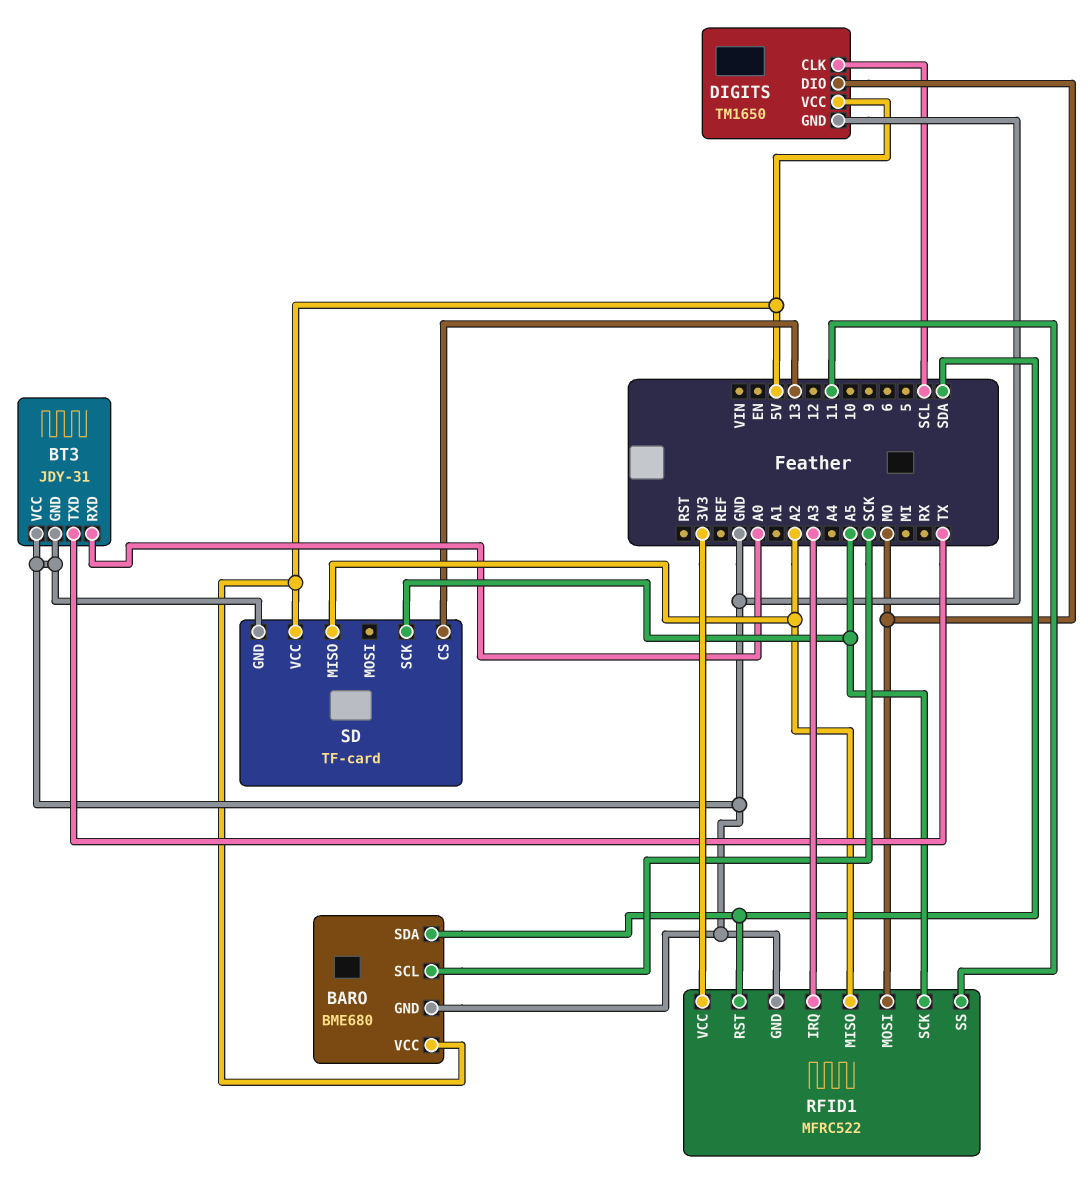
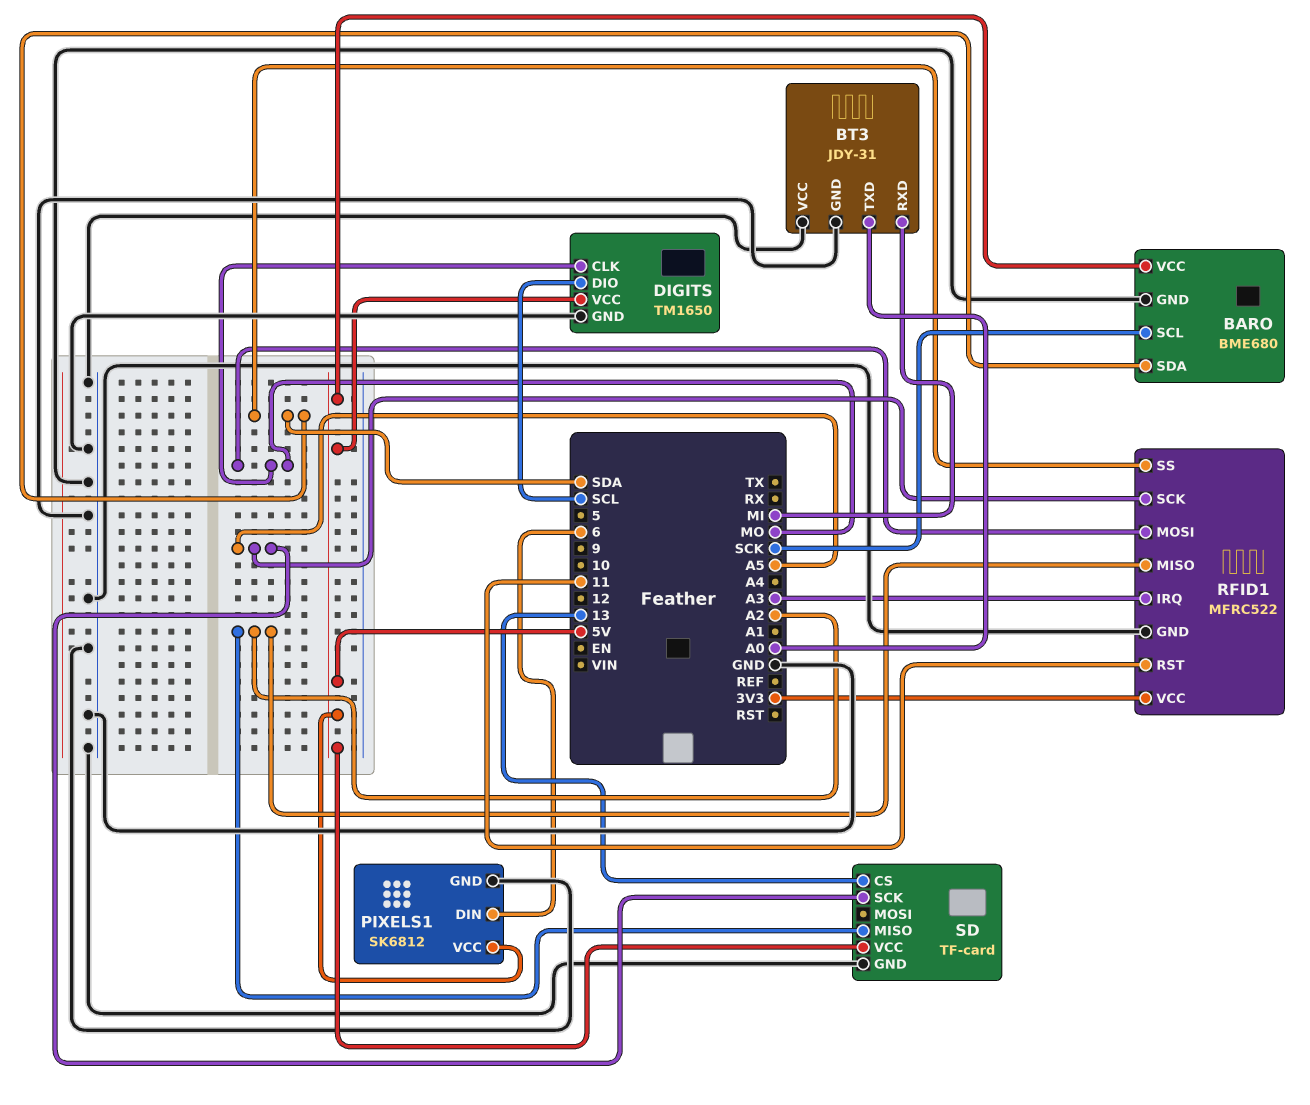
BT3 pin RXD: A0 -> MI
BT3 pin TXD: TX -> A0
DIGITS pin CLK: SCL -> MO
DIGITS pin DIO: MO -> SCL
PIXELS1: none -> SK6812
PIXELS1 pin DIN: none -> 6
PIXELS1 pin GND: none -> GND
PIXELS1 pin VCC: none -> 5V
RFID1 pin RST: SDA -> 11
RFID1 pin SS: 11 -> SDA

